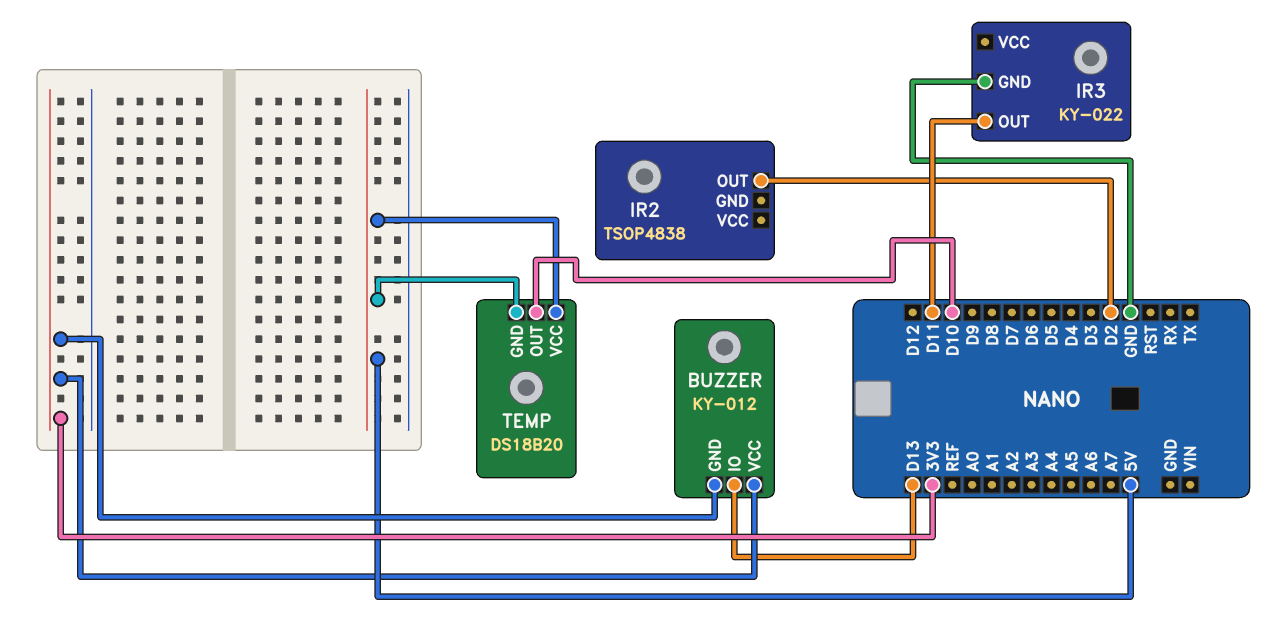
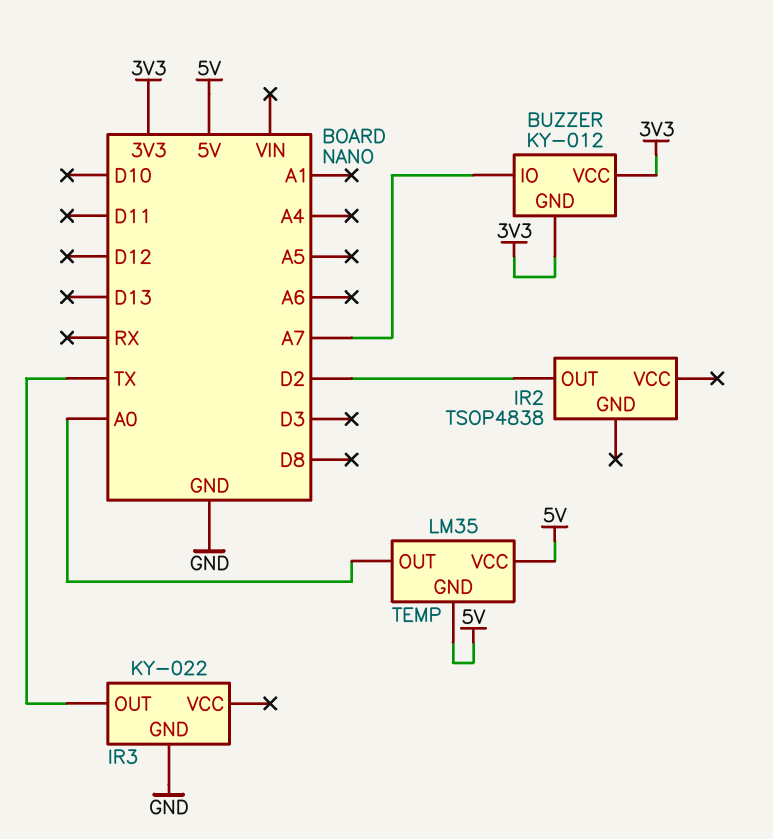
BUZZER pin IO: D13 -> A7
IR3 pin OUT: D11 -> TX
TEMP: DS18B20 -> LM35
TEMP pin OUT: D10 -> A0

